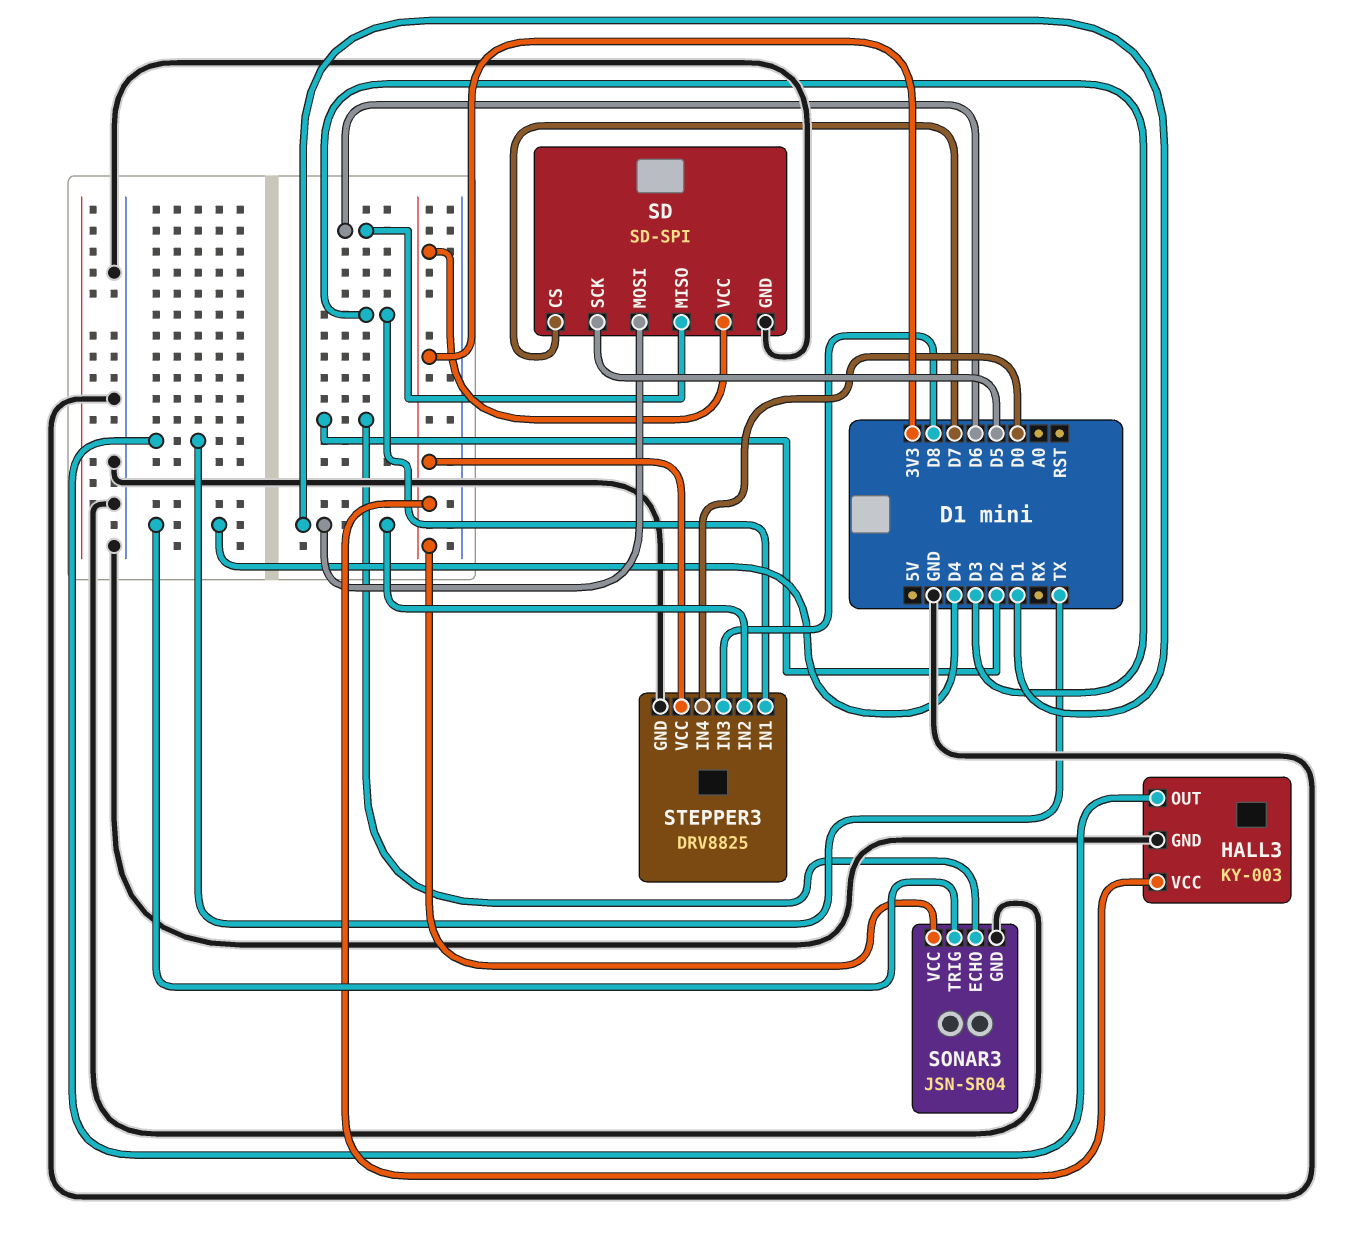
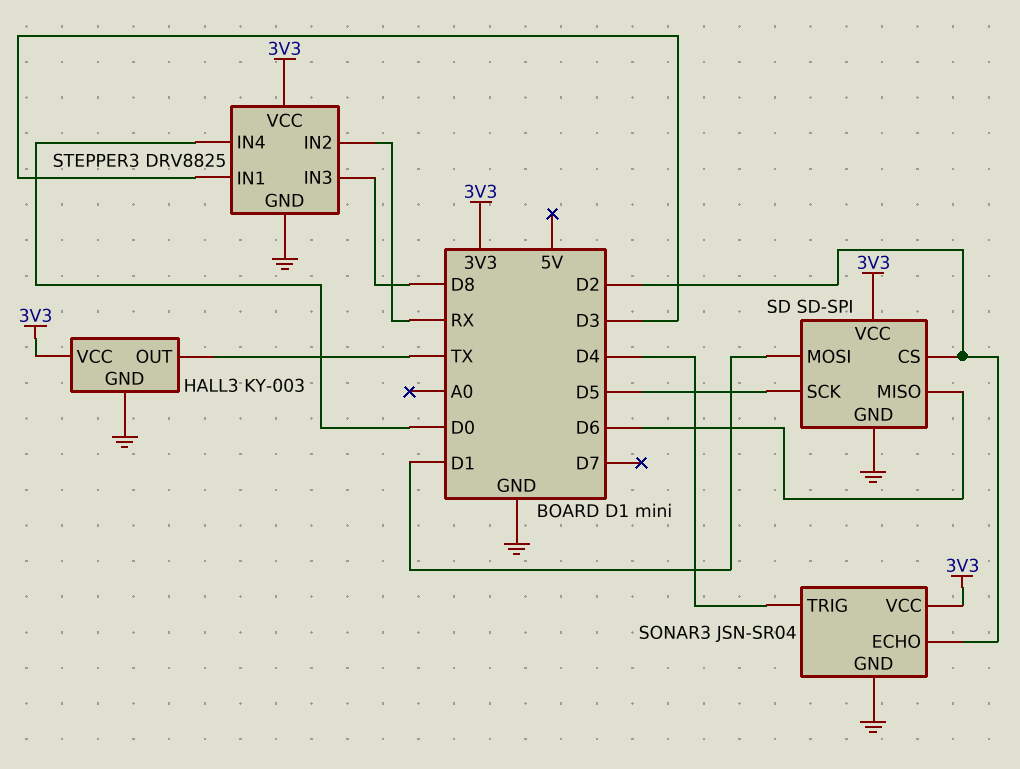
SD pin CS: D7 -> D2
STEPPER3 pin IN2: D1 -> RX

